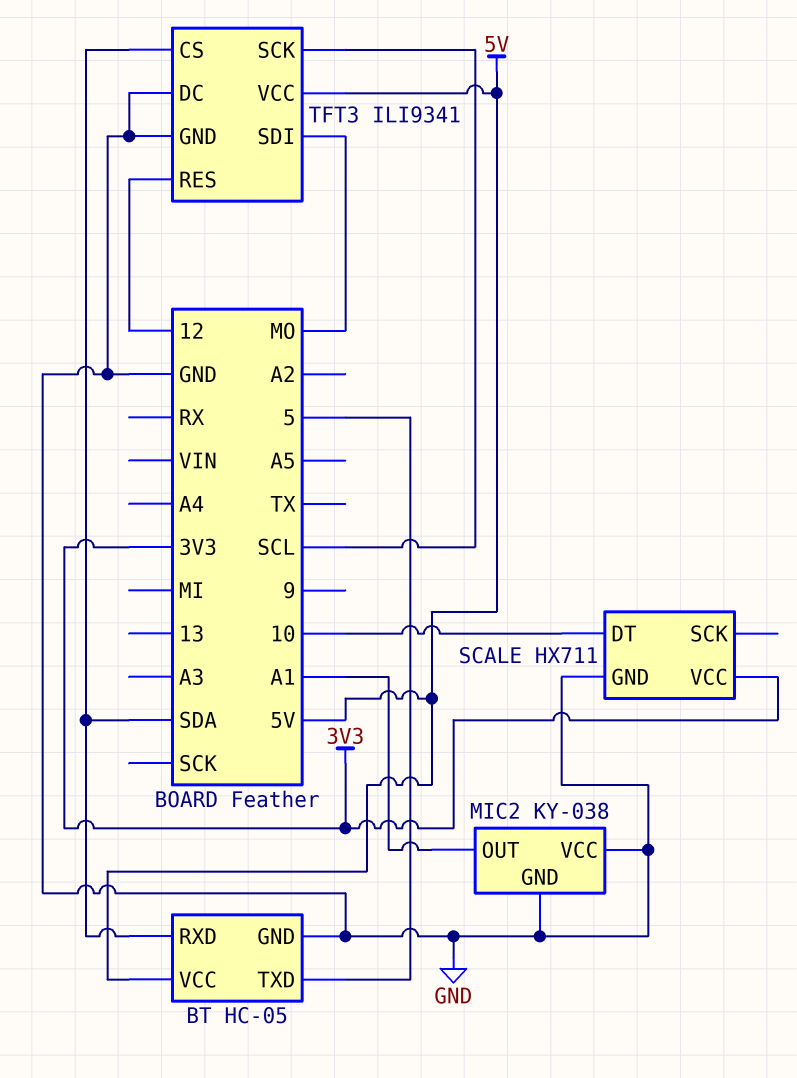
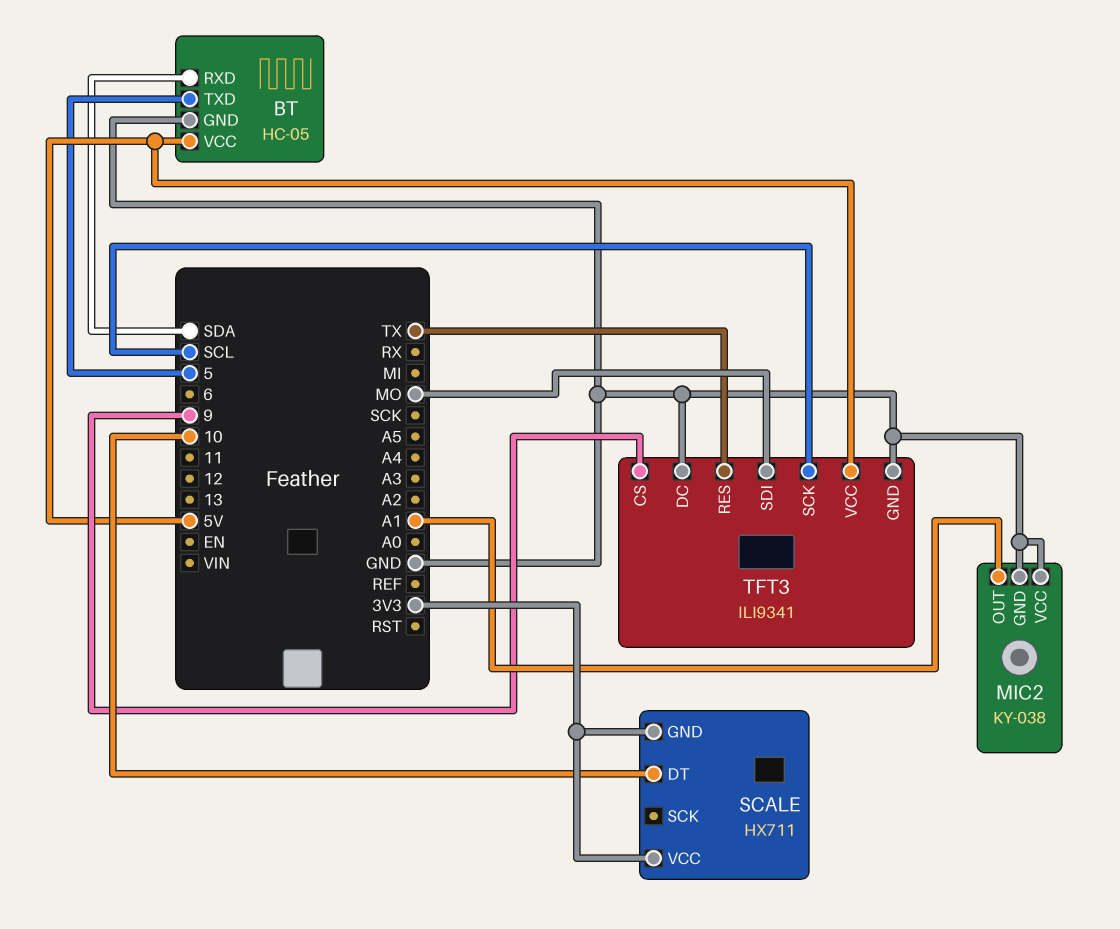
SCALE pin GND: GND -> 3V3
TFT3 pin CS: SDA -> 9
TFT3 pin RES: 12 -> TX

